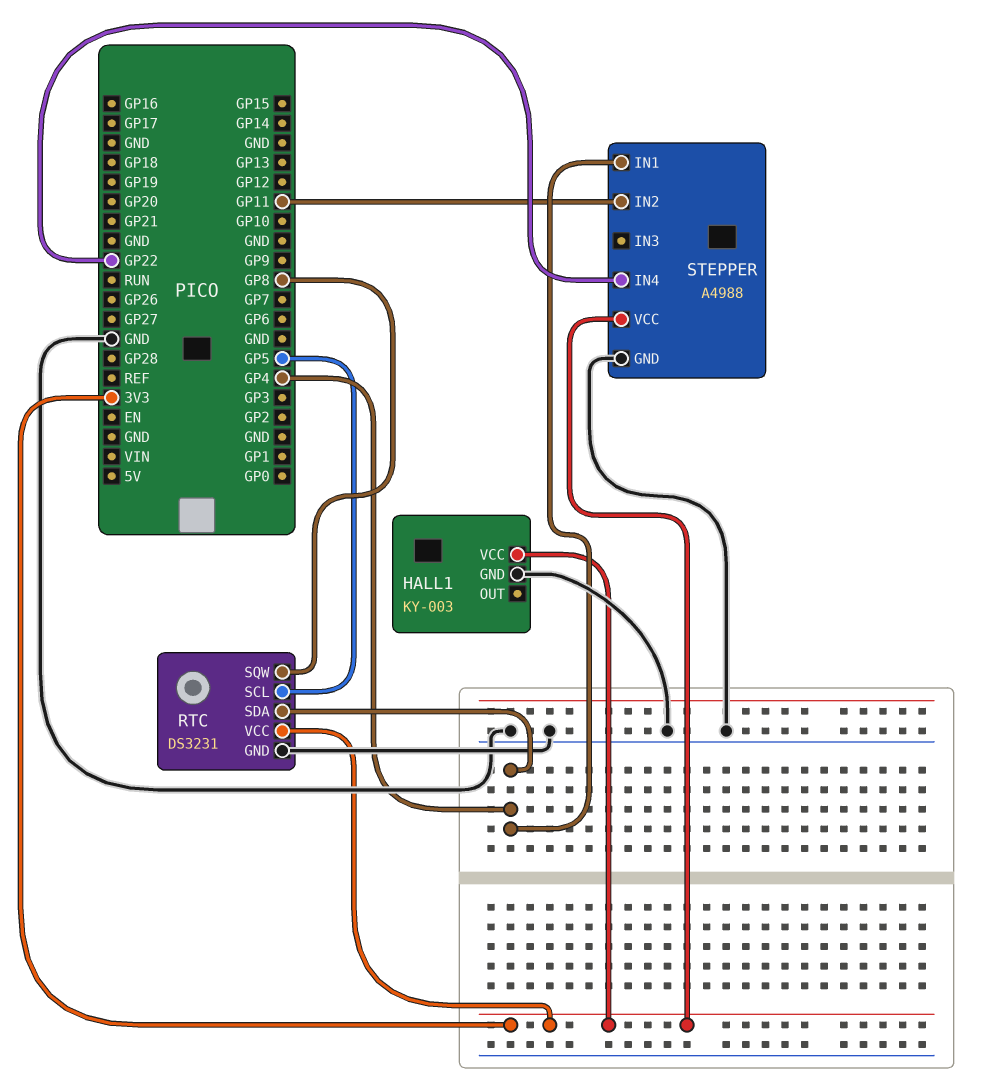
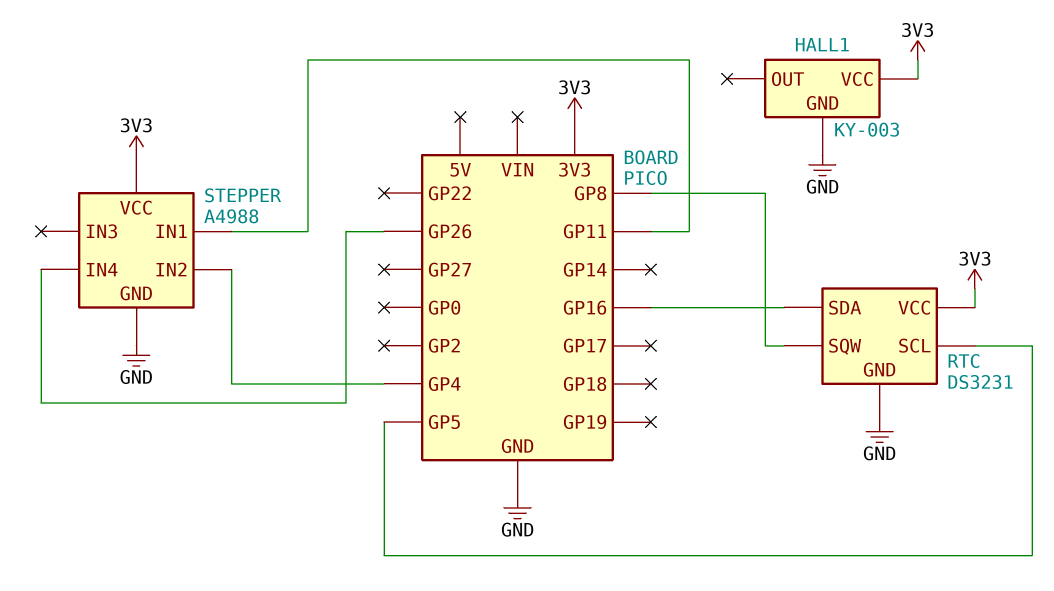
RTC pin SDA: GP4 -> GP16
STEPPER pin IN1: GP4 -> GP11
STEPPER pin IN2: GP11 -> GP4
STEPPER pin IN4: GP22 -> GP26

